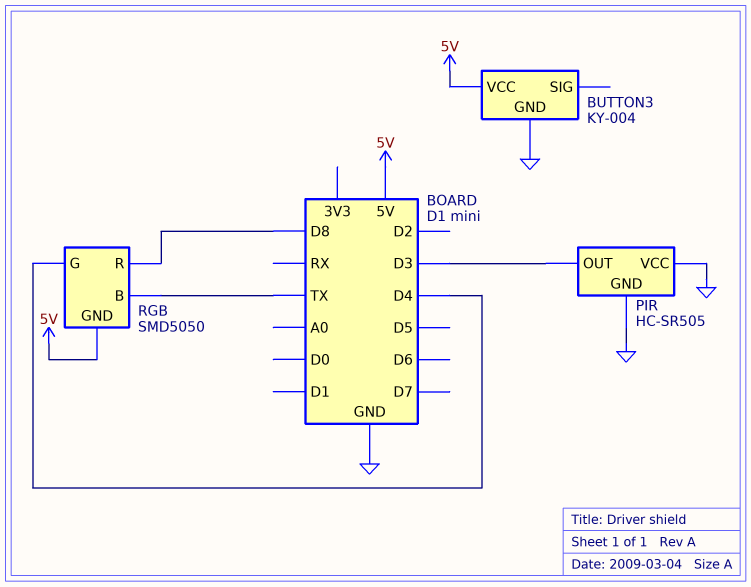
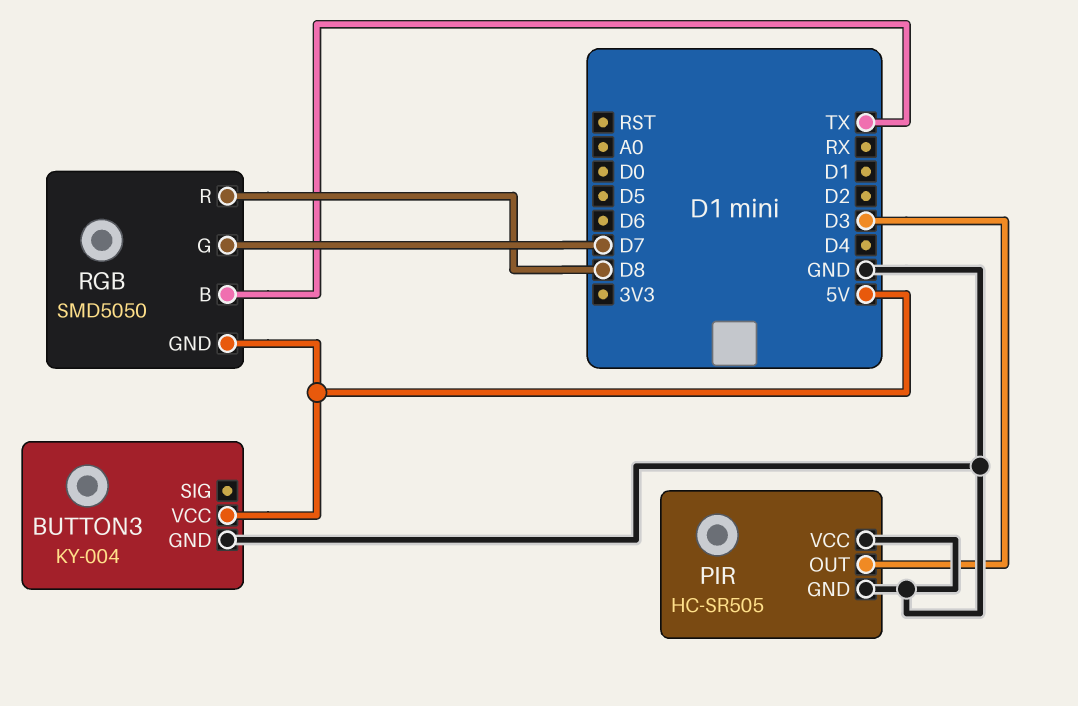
RGB pin G: D4 -> D7

